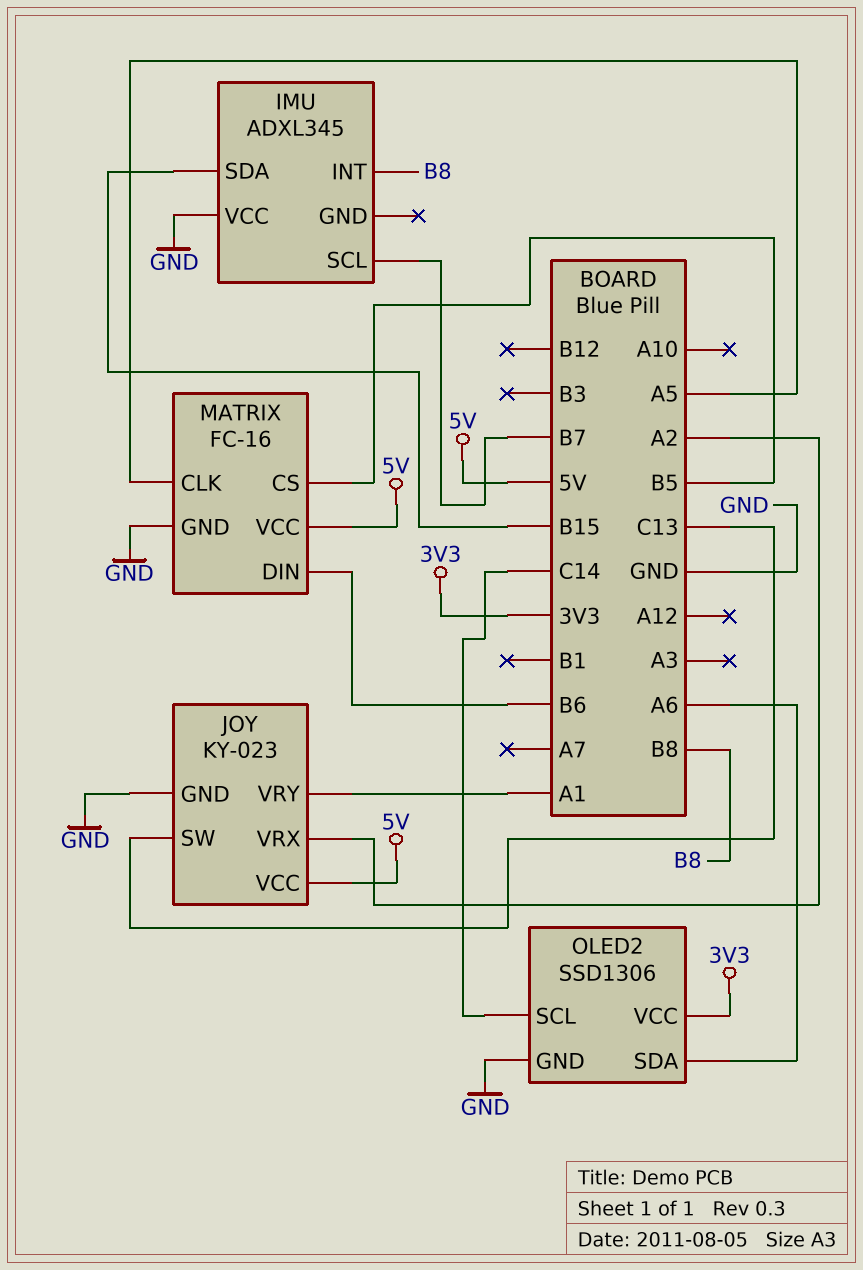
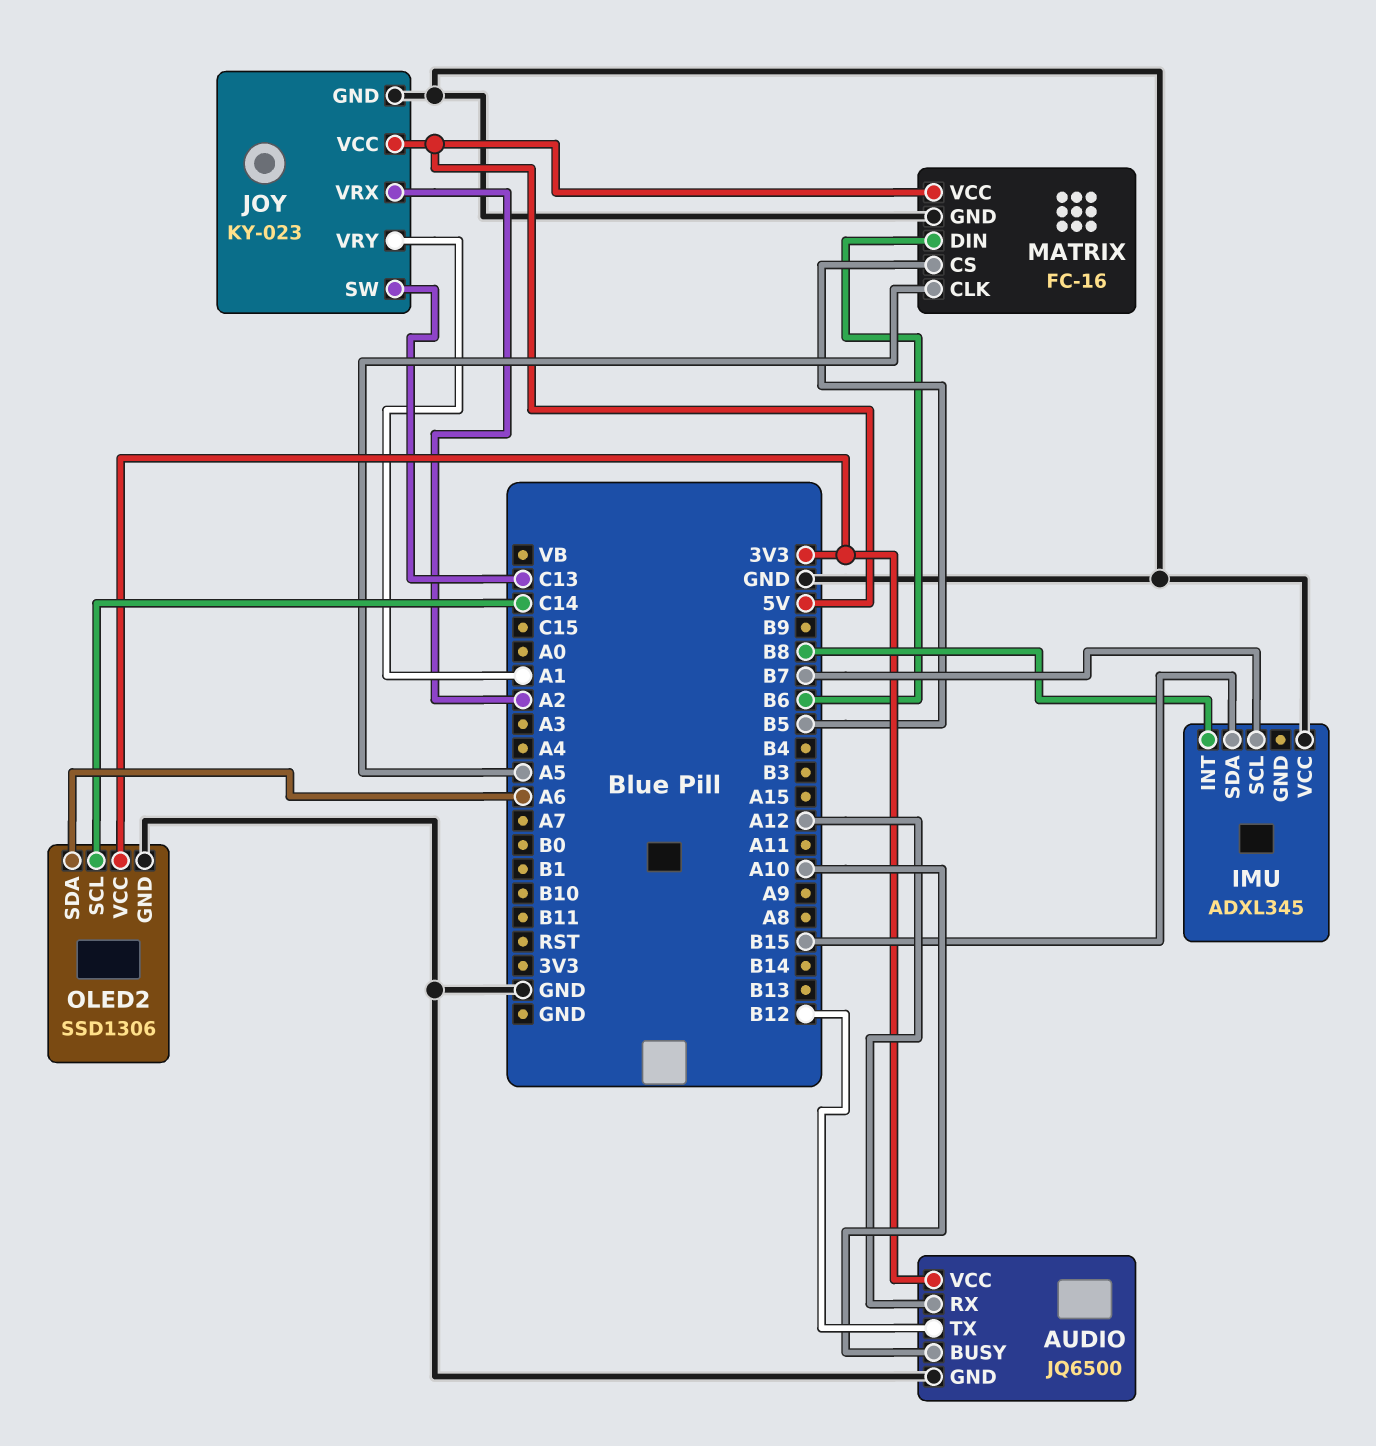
AUDIO: none -> JQ6500
AUDIO pin BUSY: none -> A10
AUDIO pin GND: none -> GND
AUDIO pin RX: none -> A12
AUDIO pin TX: none -> B12
AUDIO pin VCC: none -> 3V3

